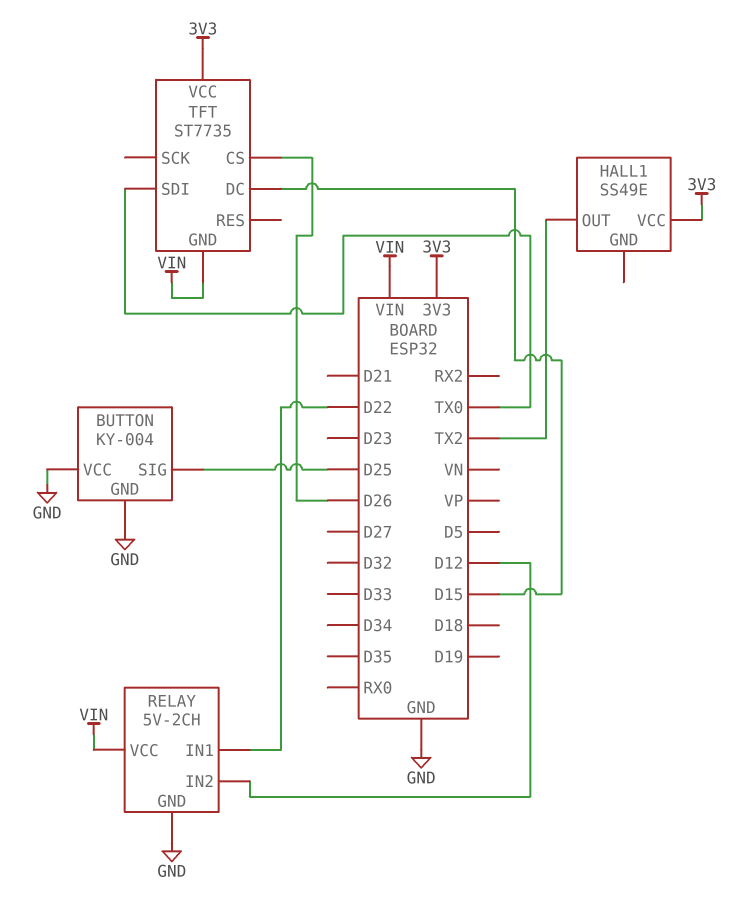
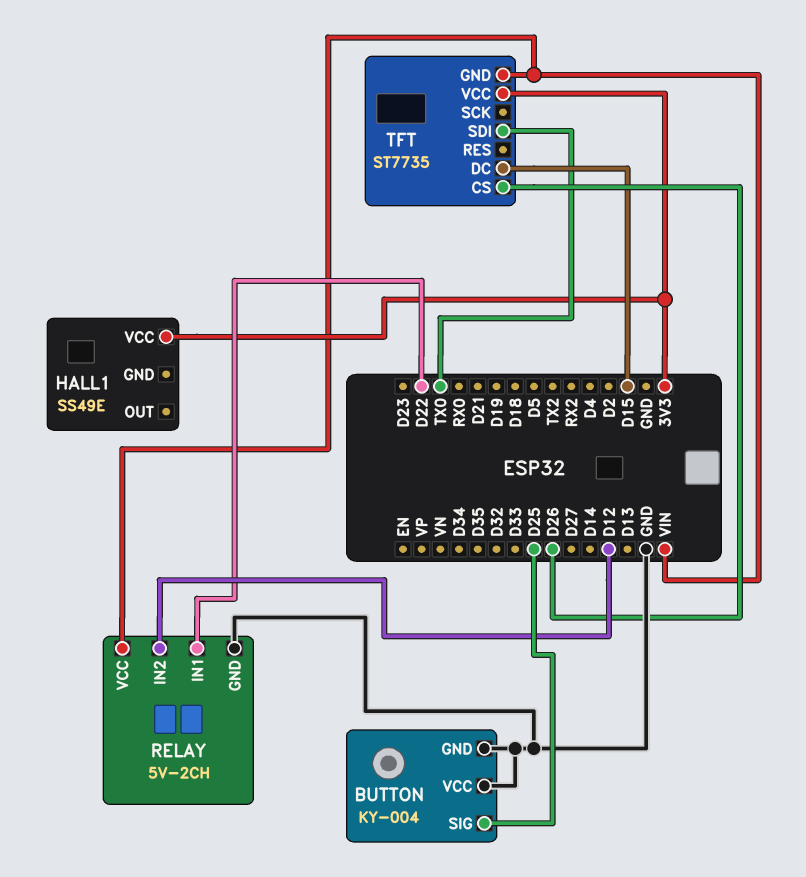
HALL1 pin OUT: TX2 -> none

